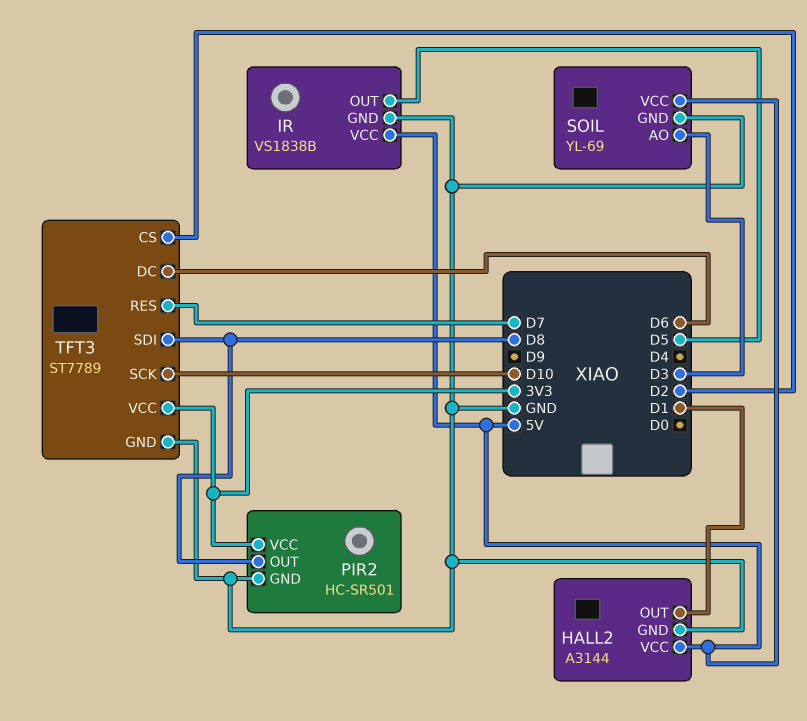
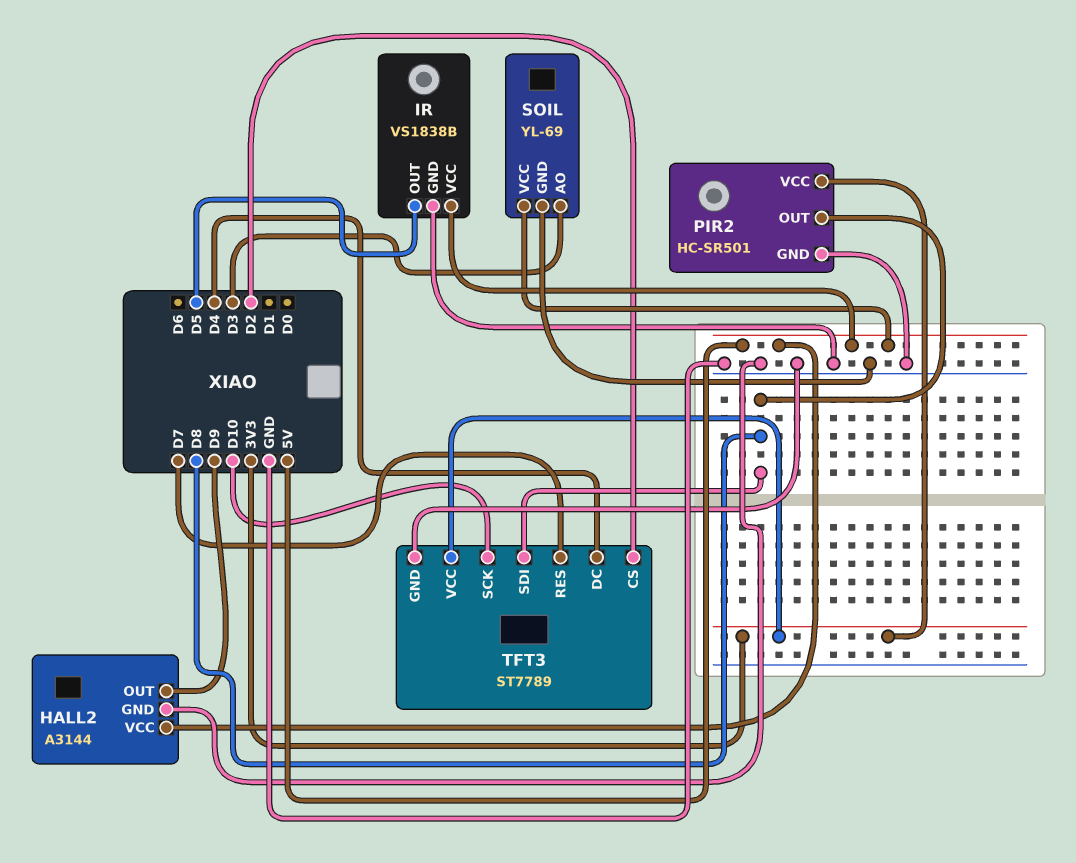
HALL2 pin OUT: D1 -> D9
TFT3 pin DC: D6 -> D4

